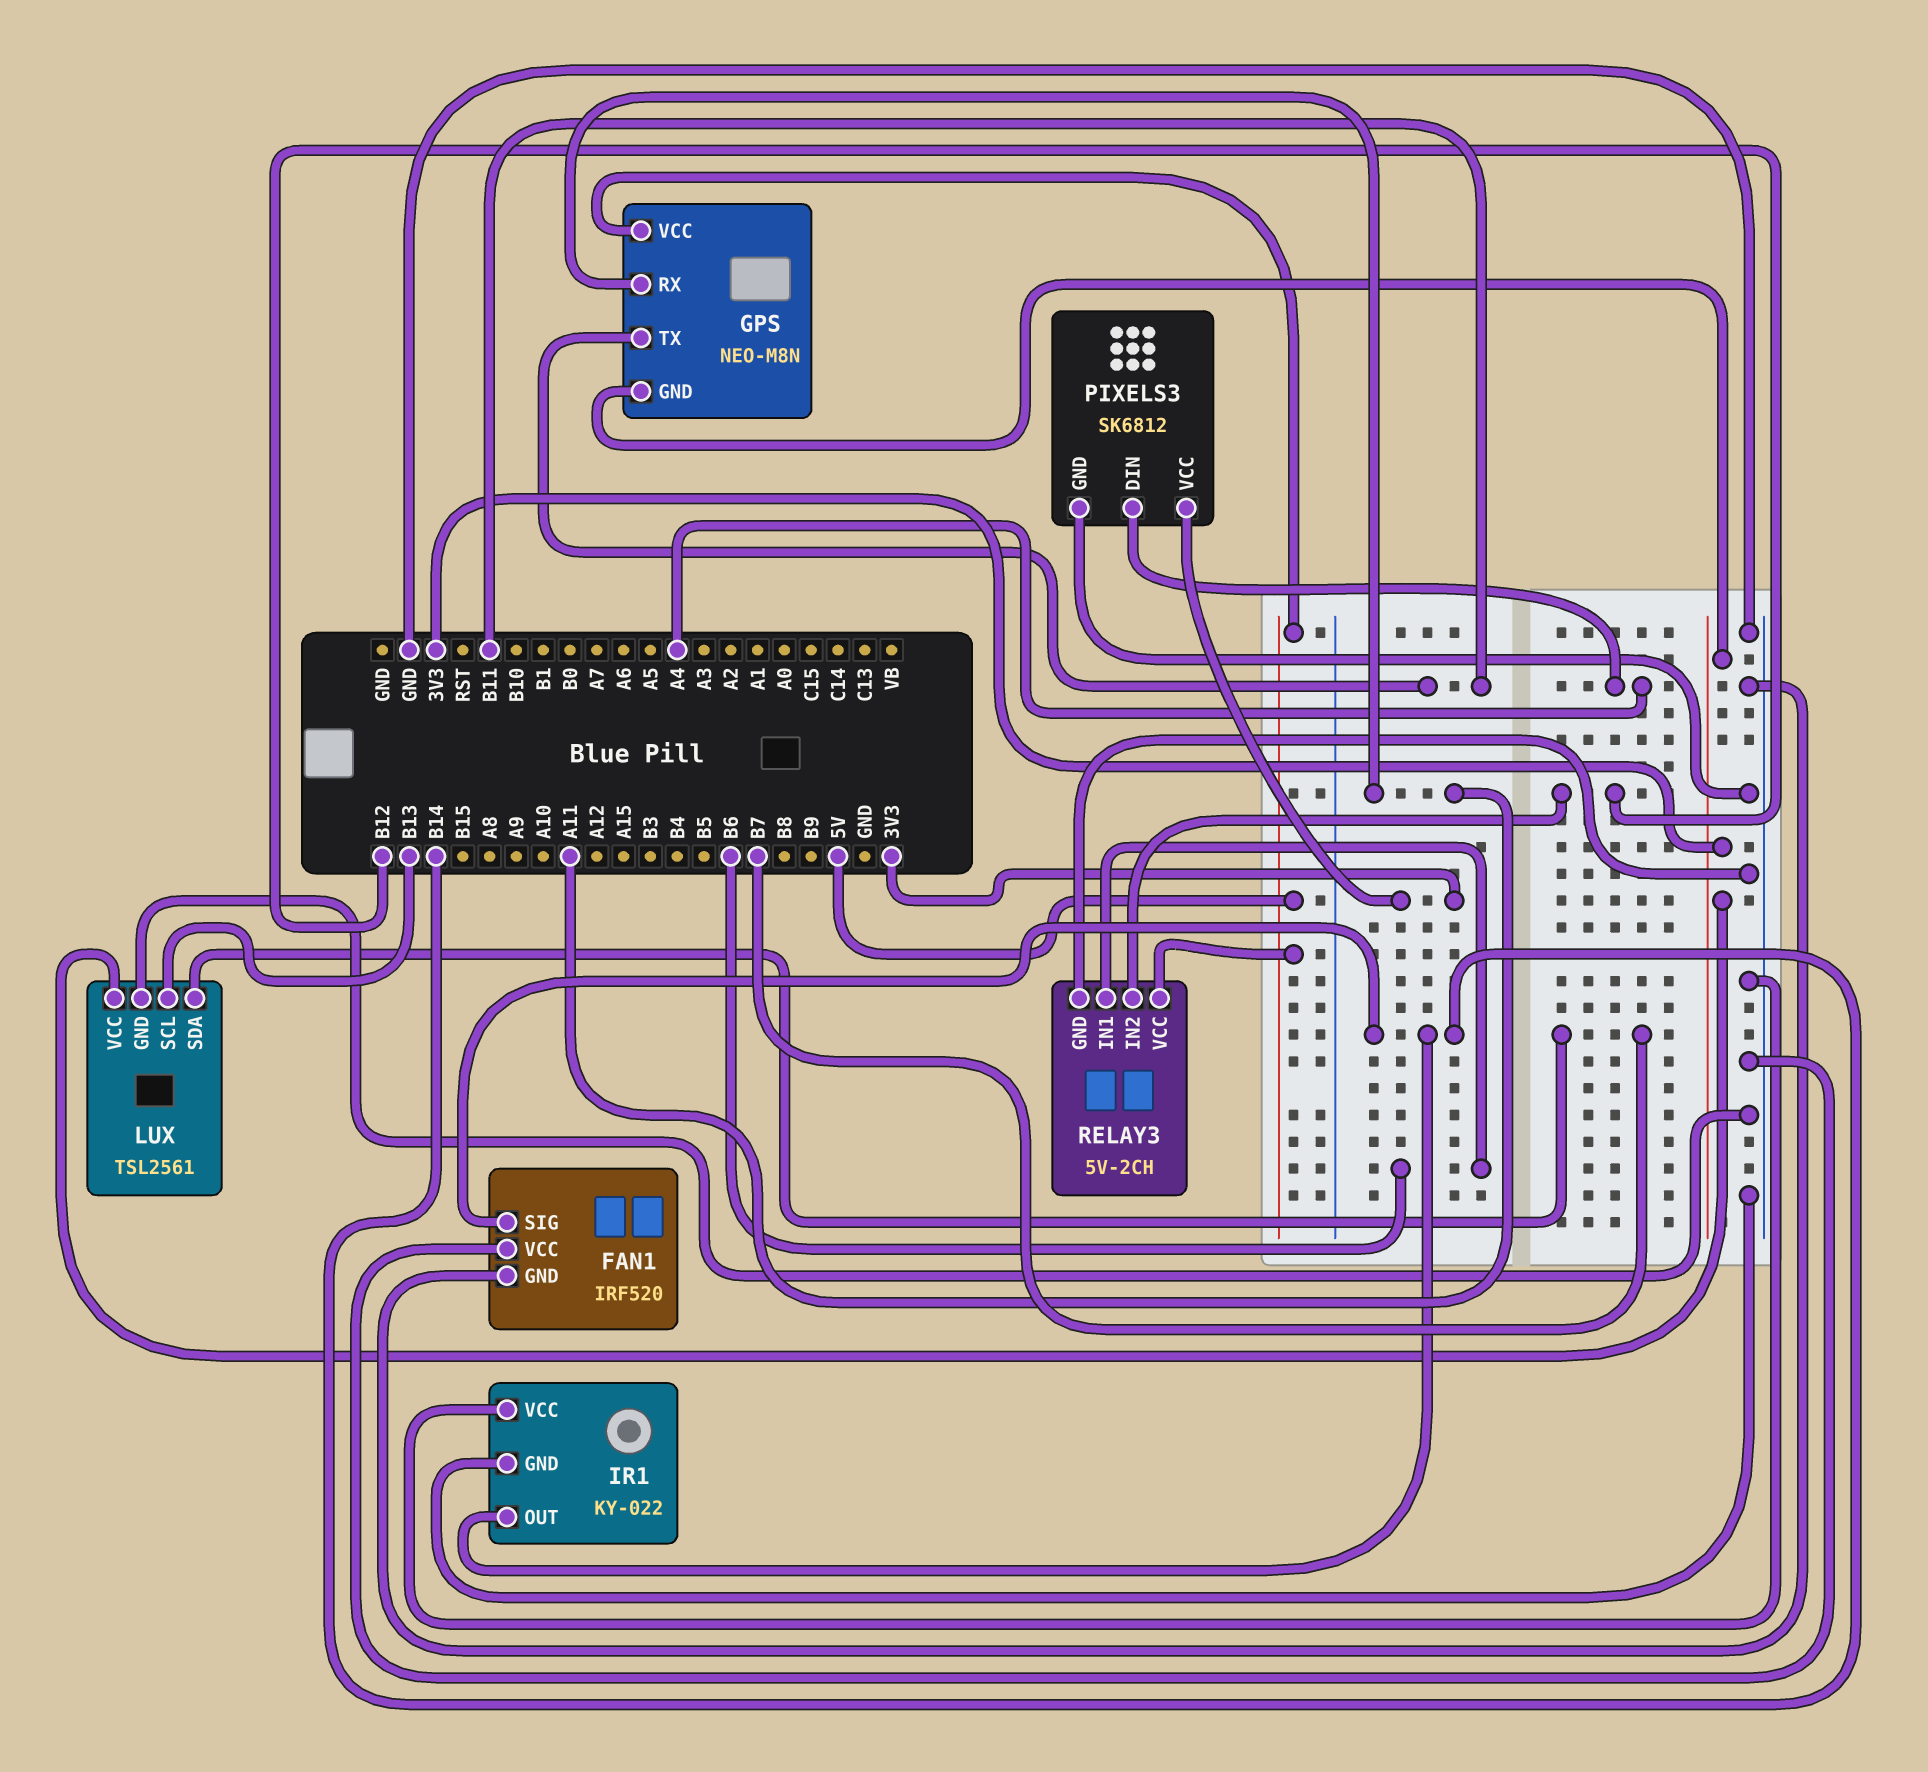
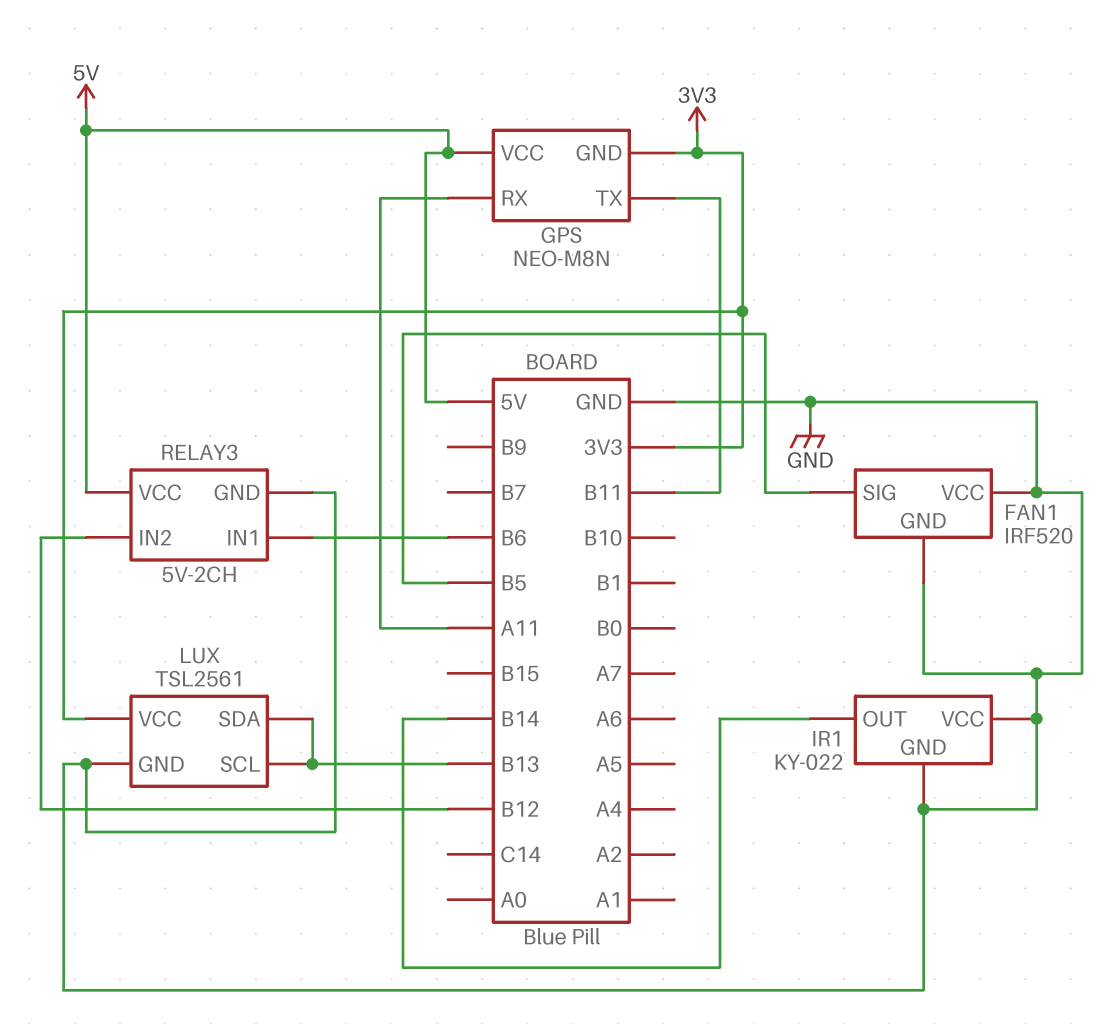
FAN1 pin SIG: B14 -> B5
LUX pin SDA: B7 -> B13
PIXELS3: SK6812 -> none
PIXELS3 pin DIN: A4 -> none
PIXELS3 pin GND: GND -> none
PIXELS3 pin VCC: 3V3 -> none

